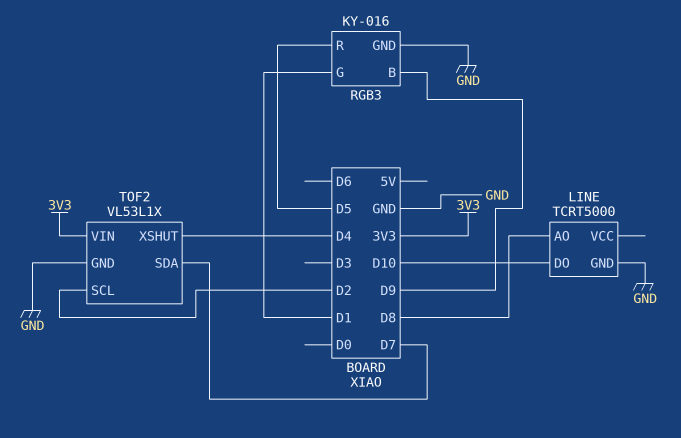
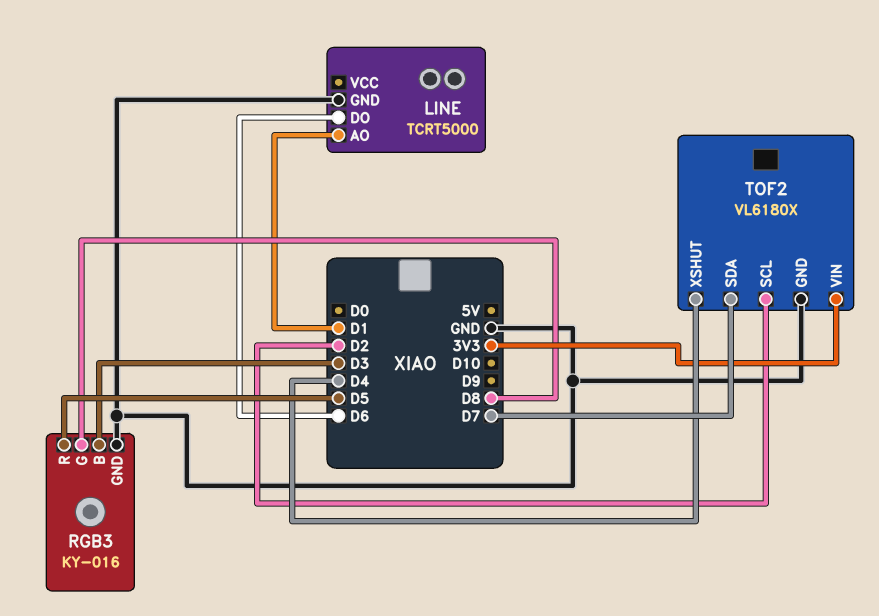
LINE pin AO: D8 -> D1
LINE pin DO: D10 -> D6
RGB3 pin B: D9 -> D3
RGB3 pin G: D1 -> D8
TOF2: VL53L1X -> VL6180X

